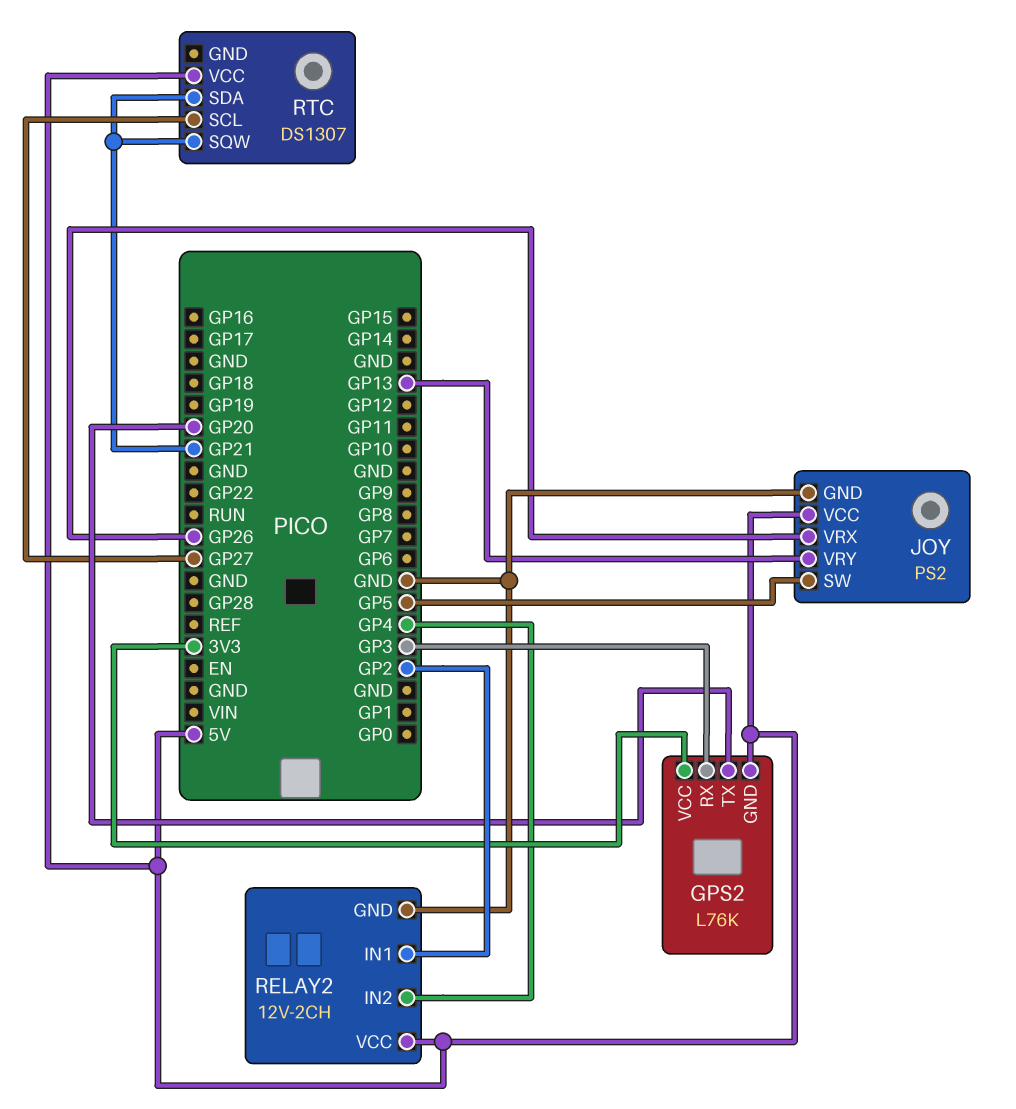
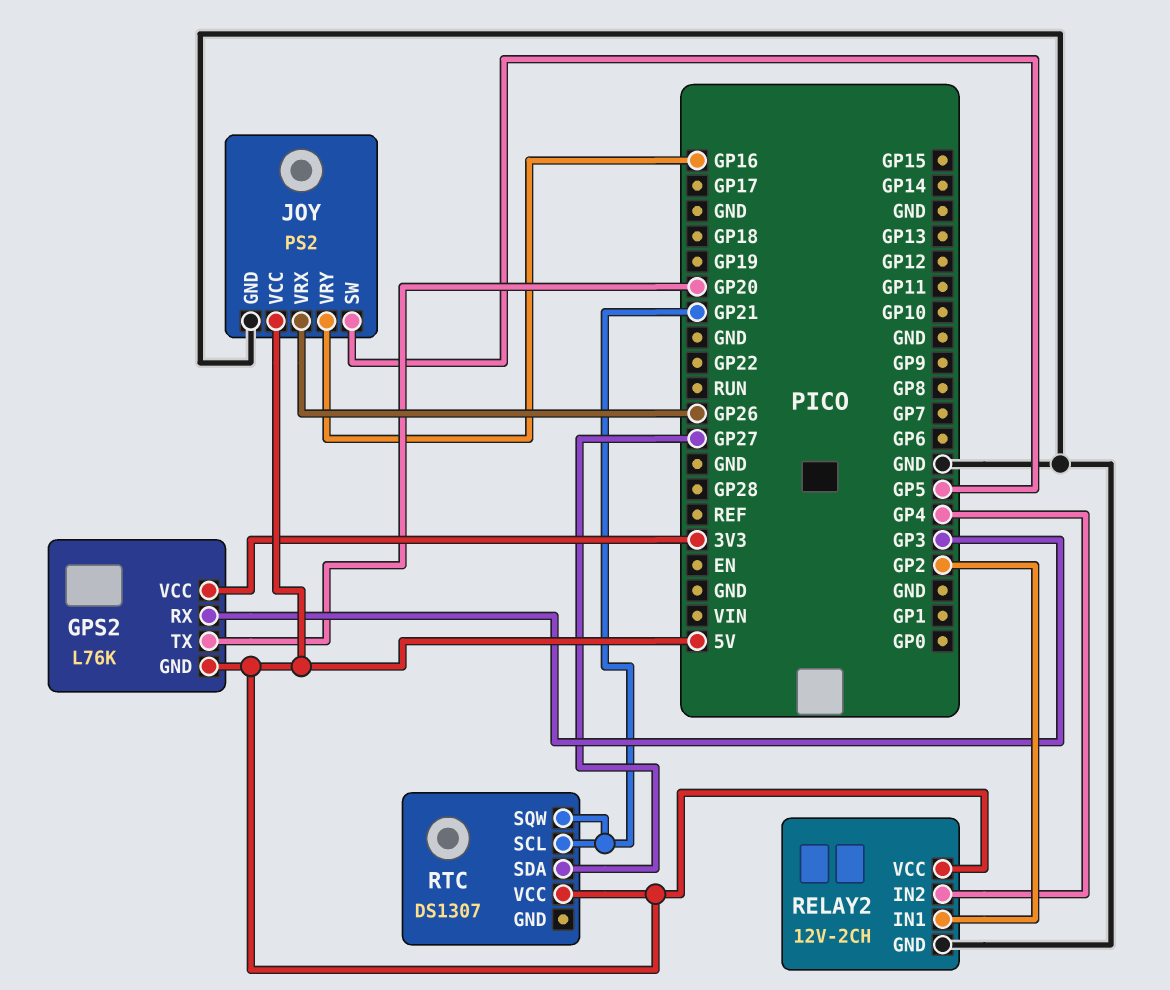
JOY pin VRY: GP13 -> GP16
RTC pin SCL: GP27 -> GP21
RTC pin SDA: GP21 -> GP27

